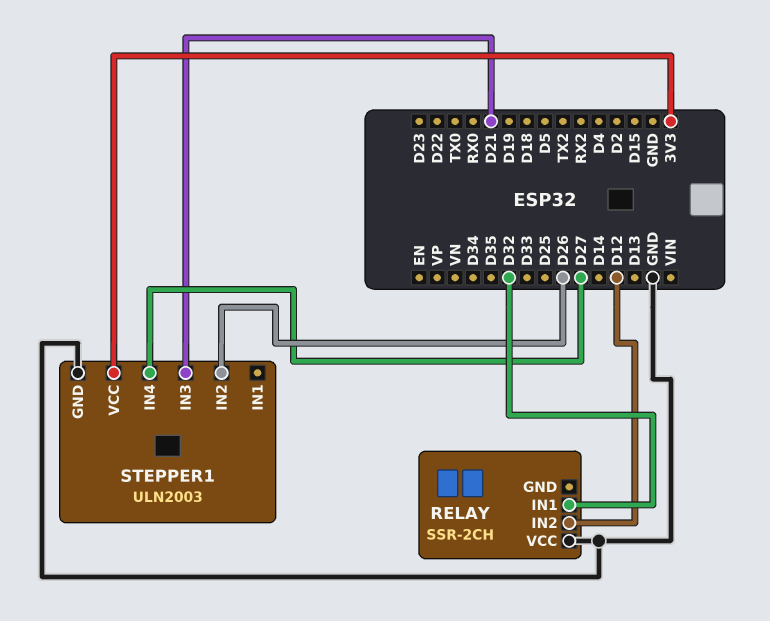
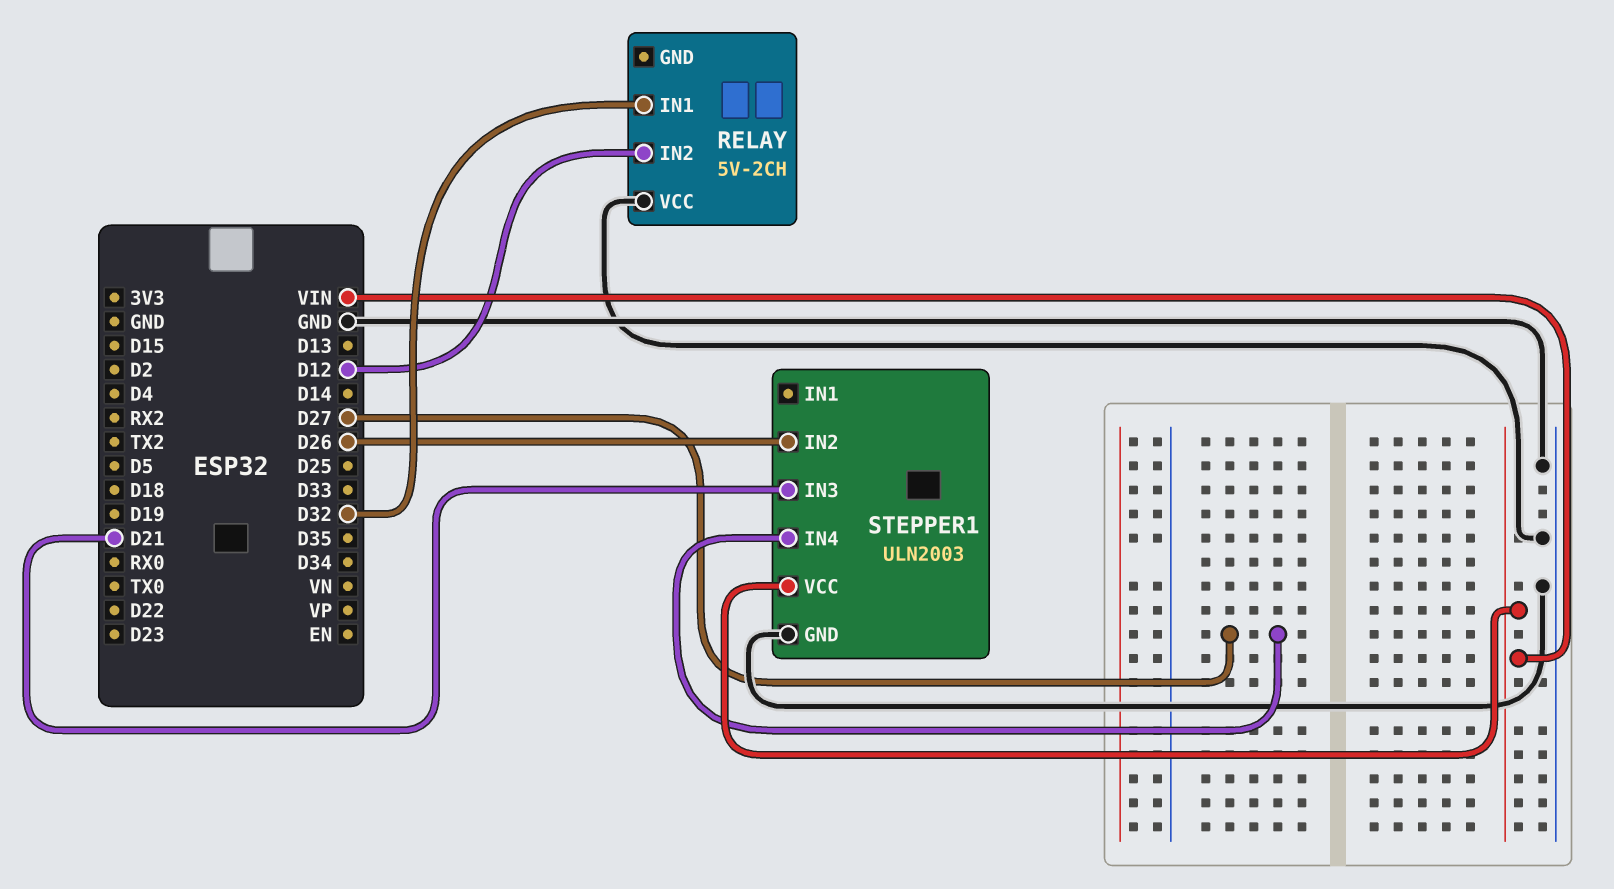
RELAY: SSR-2CH -> 5V-2CH
STEPPER1 pin VCC: 3V3 -> VIN

